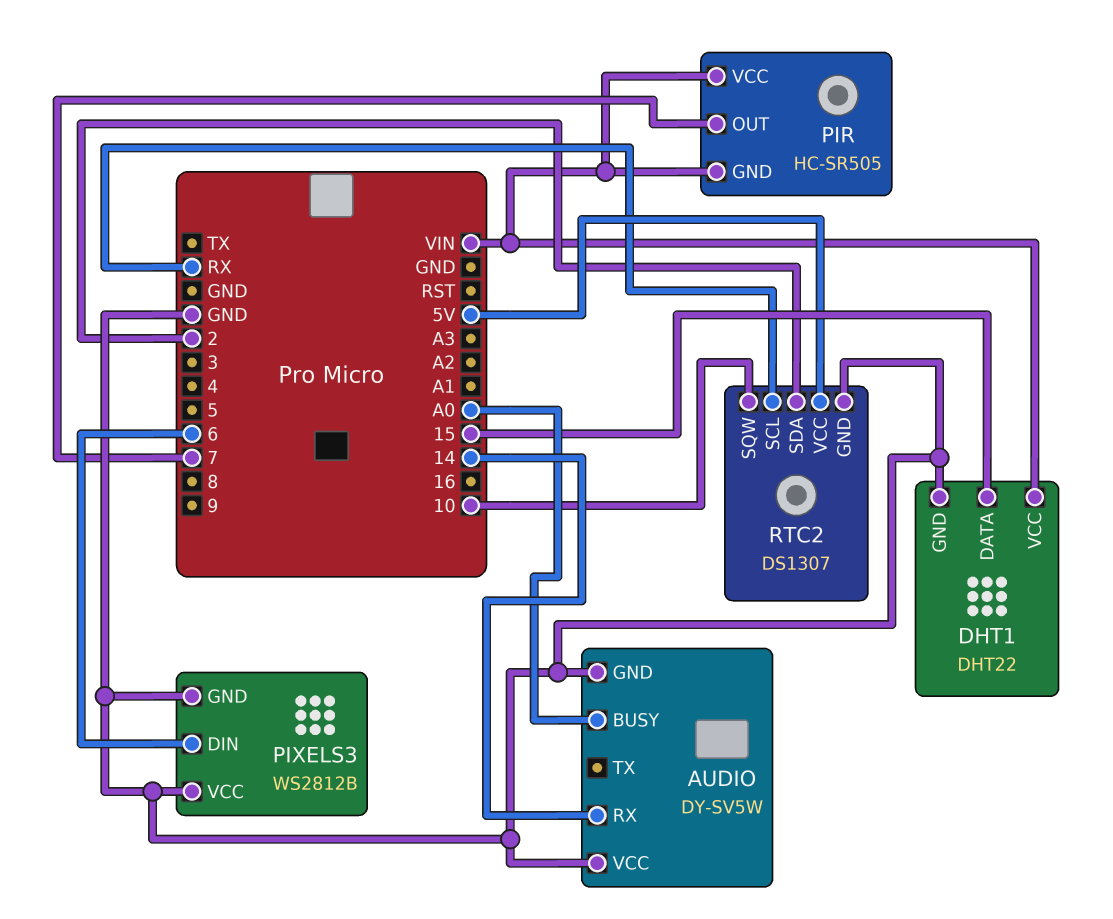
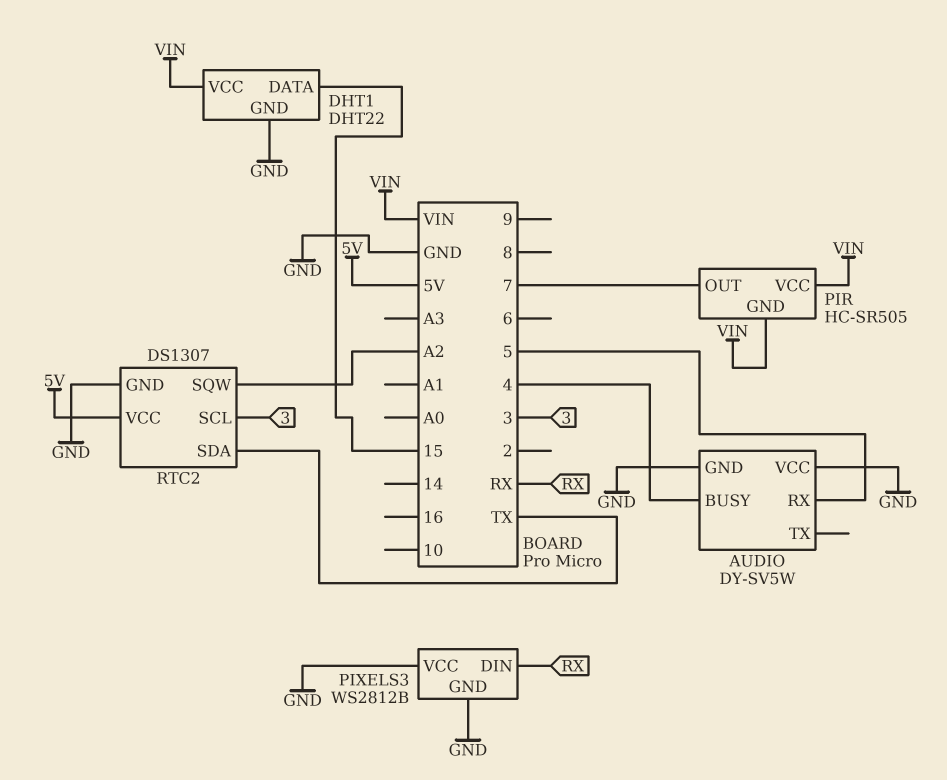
AUDIO pin BUSY: A0 -> 4
AUDIO pin RX: 14 -> 5
PIXELS3 pin DIN: 6 -> RX
RTC2 pin SCL: RX -> 3
RTC2 pin SDA: 2 -> TX
RTC2 pin SQW: 10 -> A2

